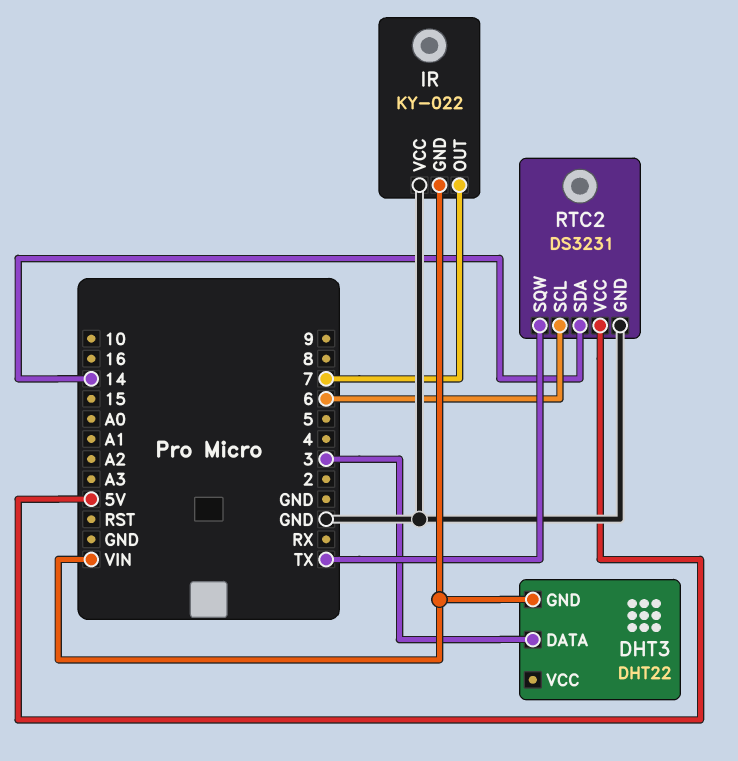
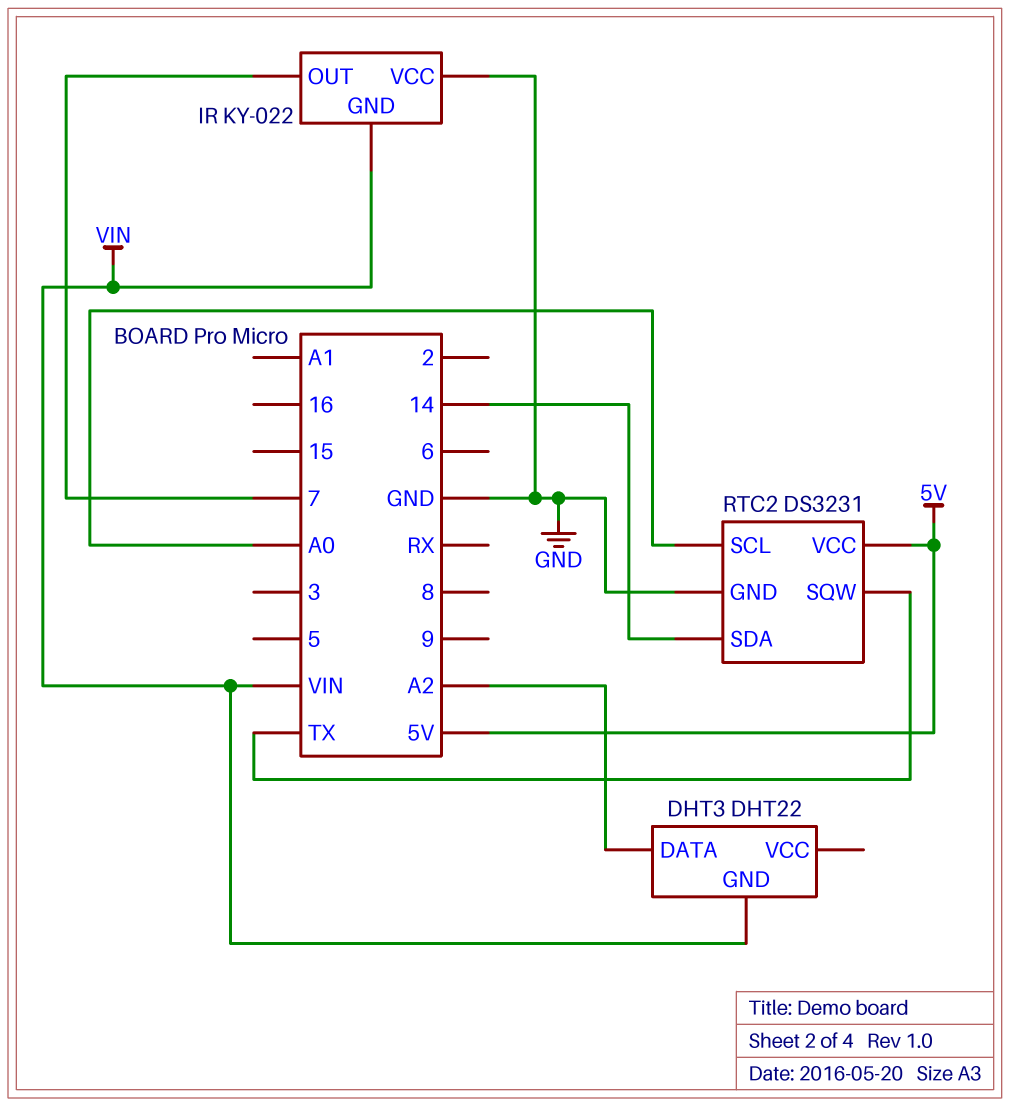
DHT3 pin DATA: 3 -> A2
RTC2 pin SCL: 6 -> A0

